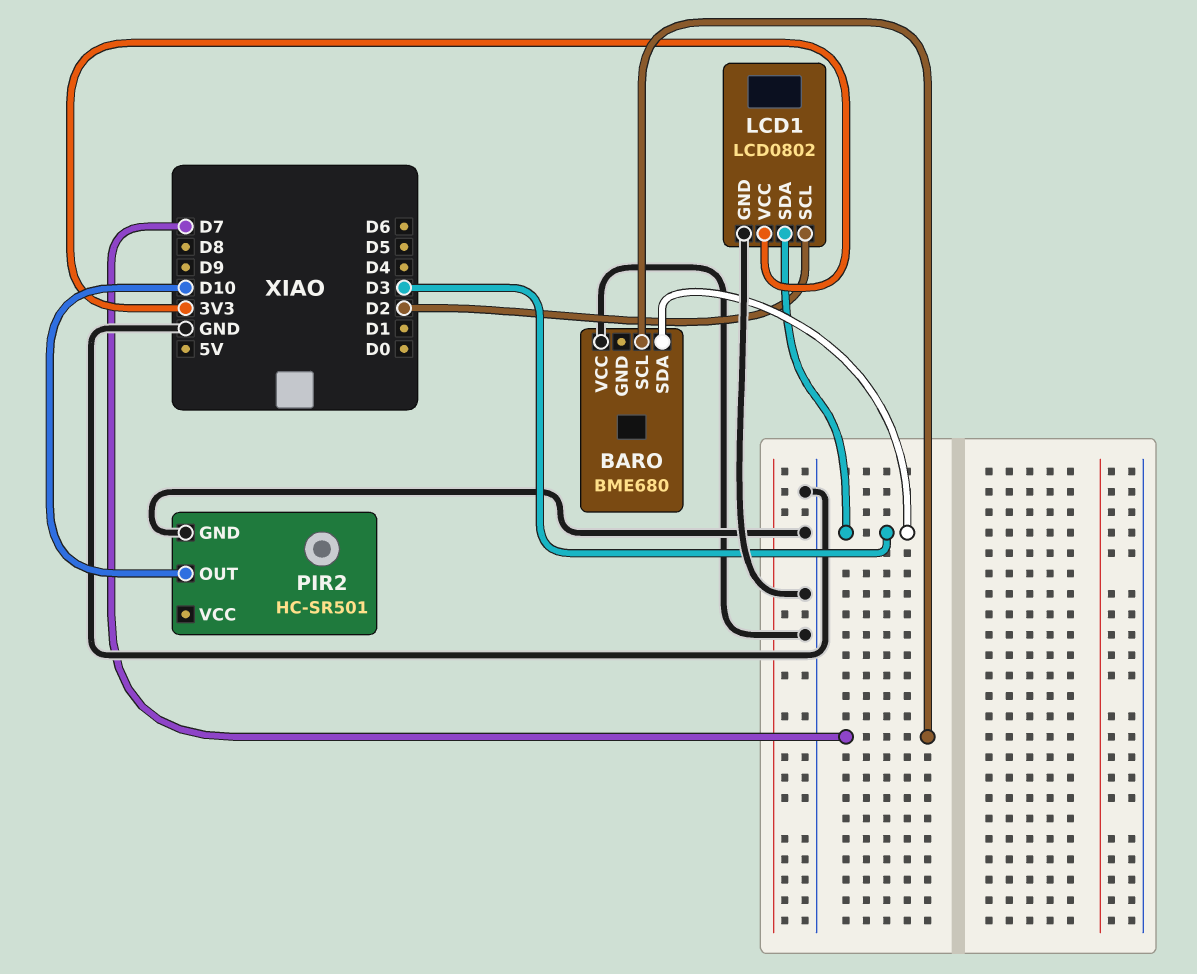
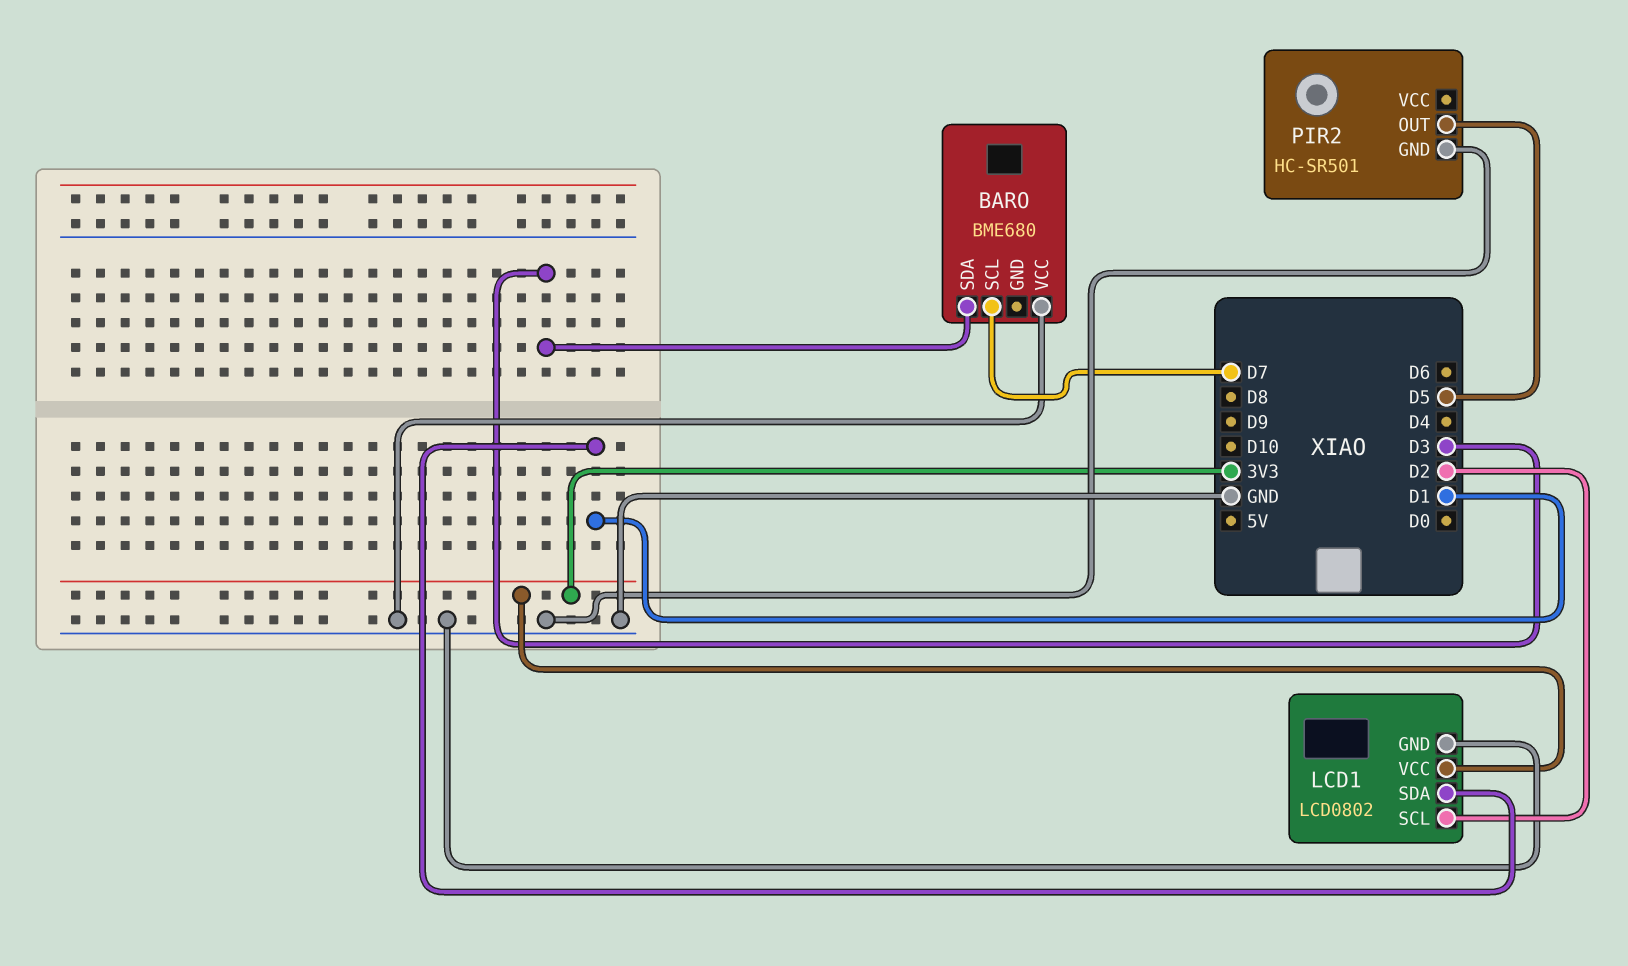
LCD1 pin SDA: D3 -> D1
PIR2 pin OUT: D10 -> D5

